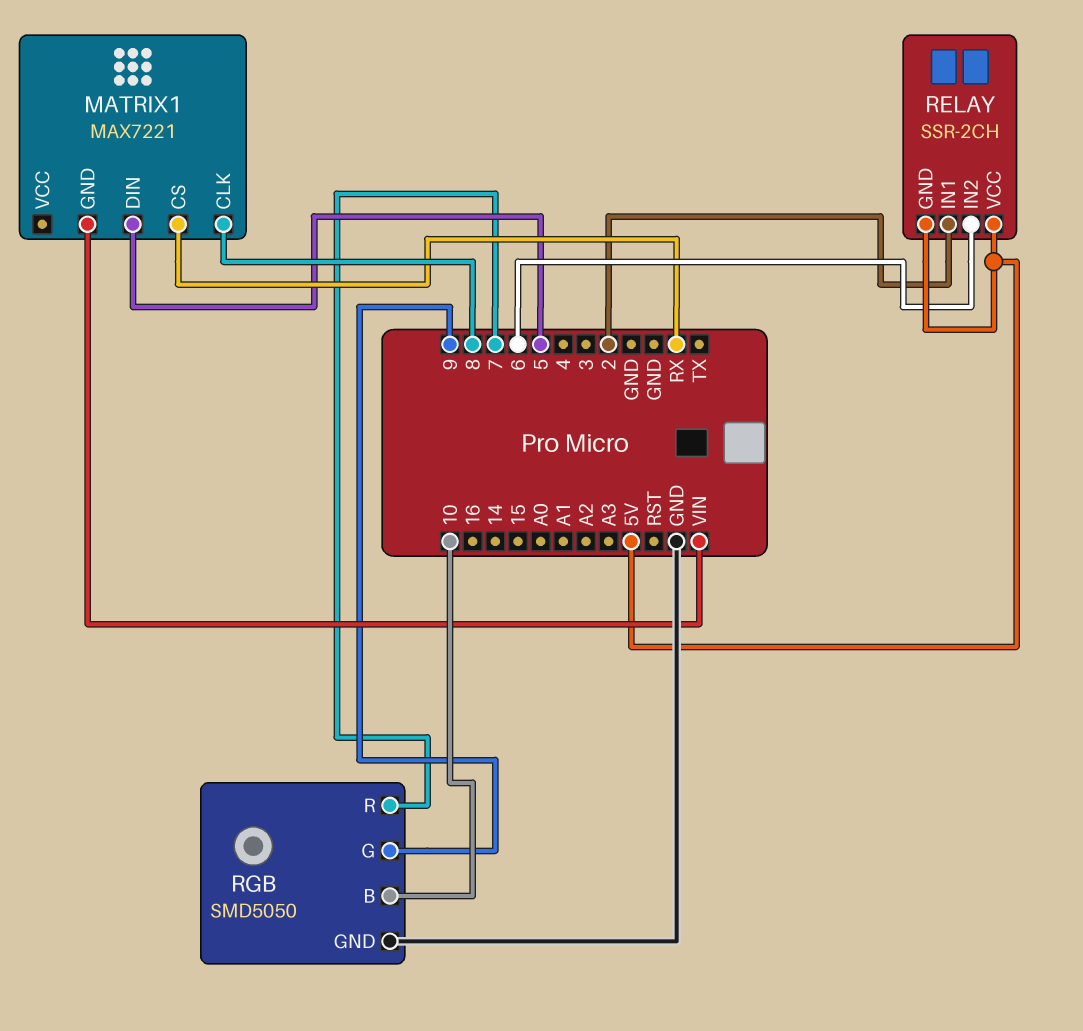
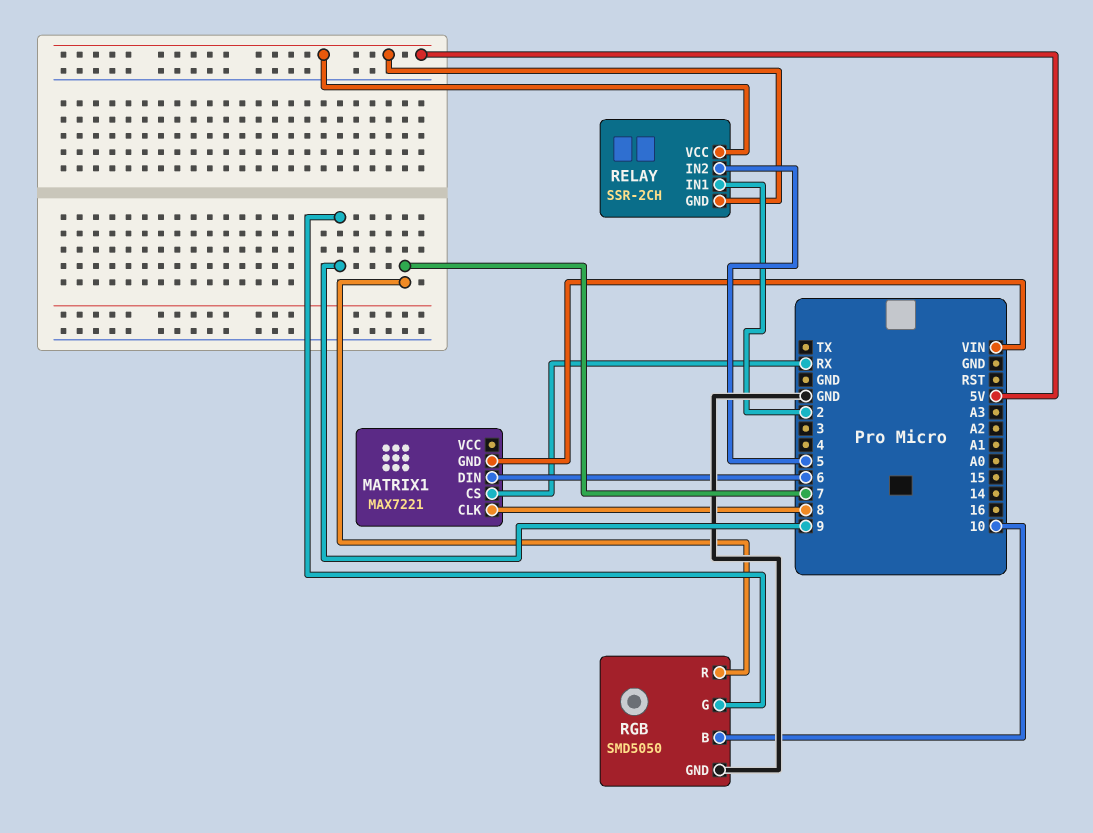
MATRIX1 pin DIN: 5 -> 6
RELAY pin IN2: 6 -> 5

